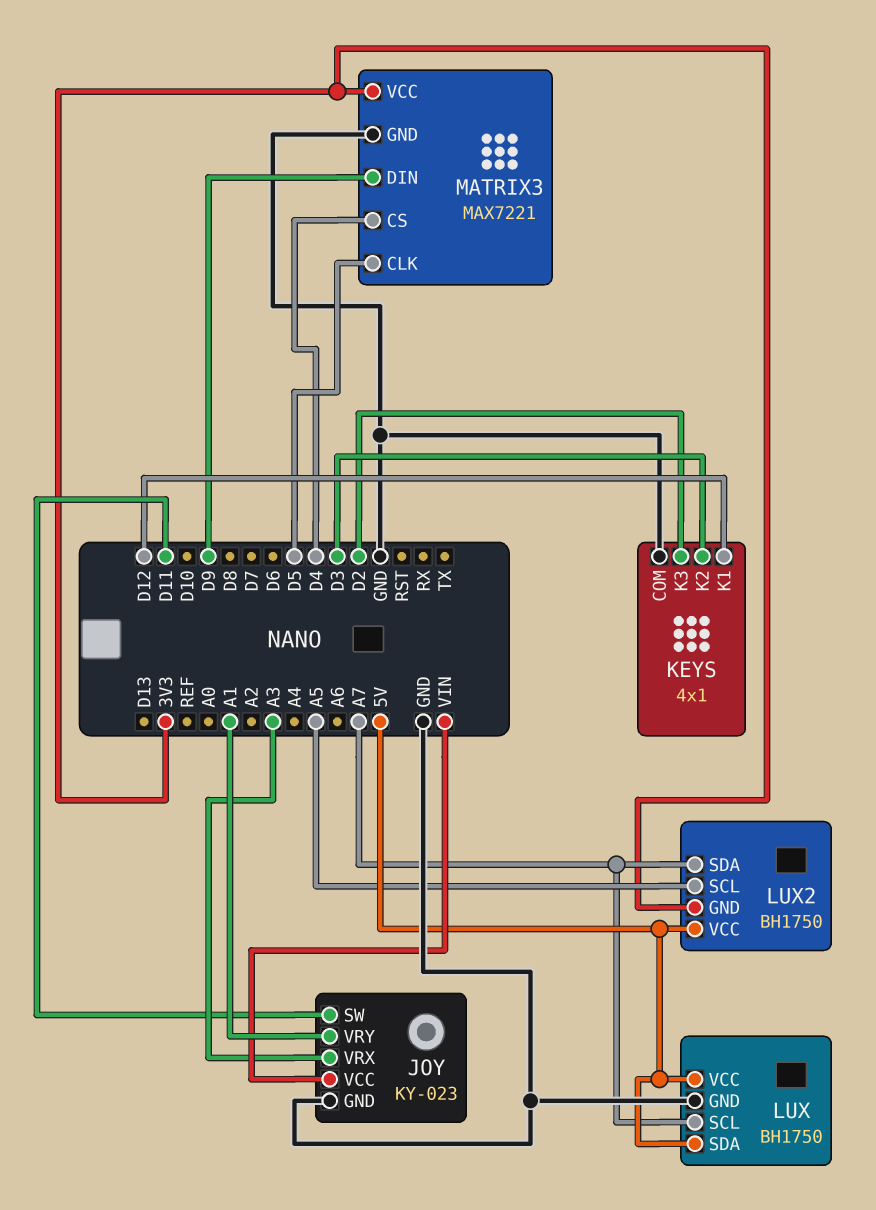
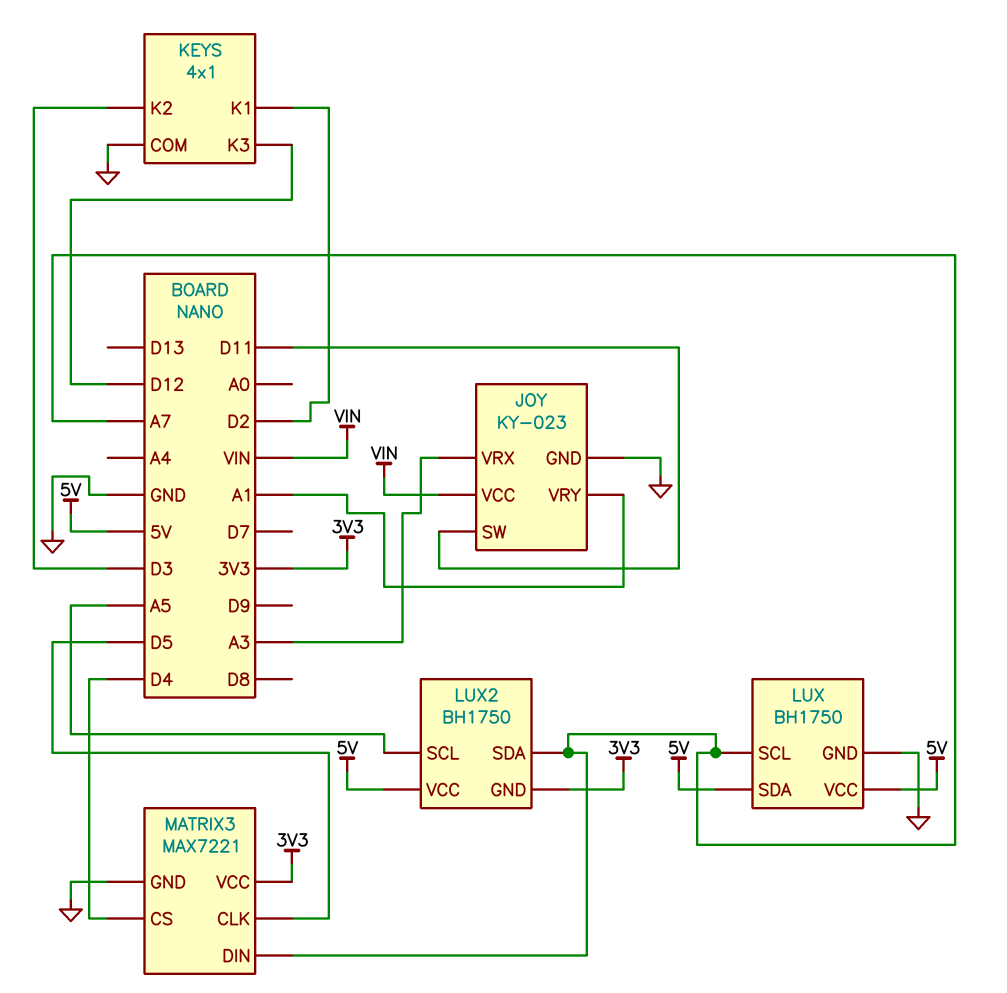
KEYS pin K1: D12 -> D2
KEYS pin K3: D2 -> D12
MATRIX3 pin DIN: D9 -> A7

